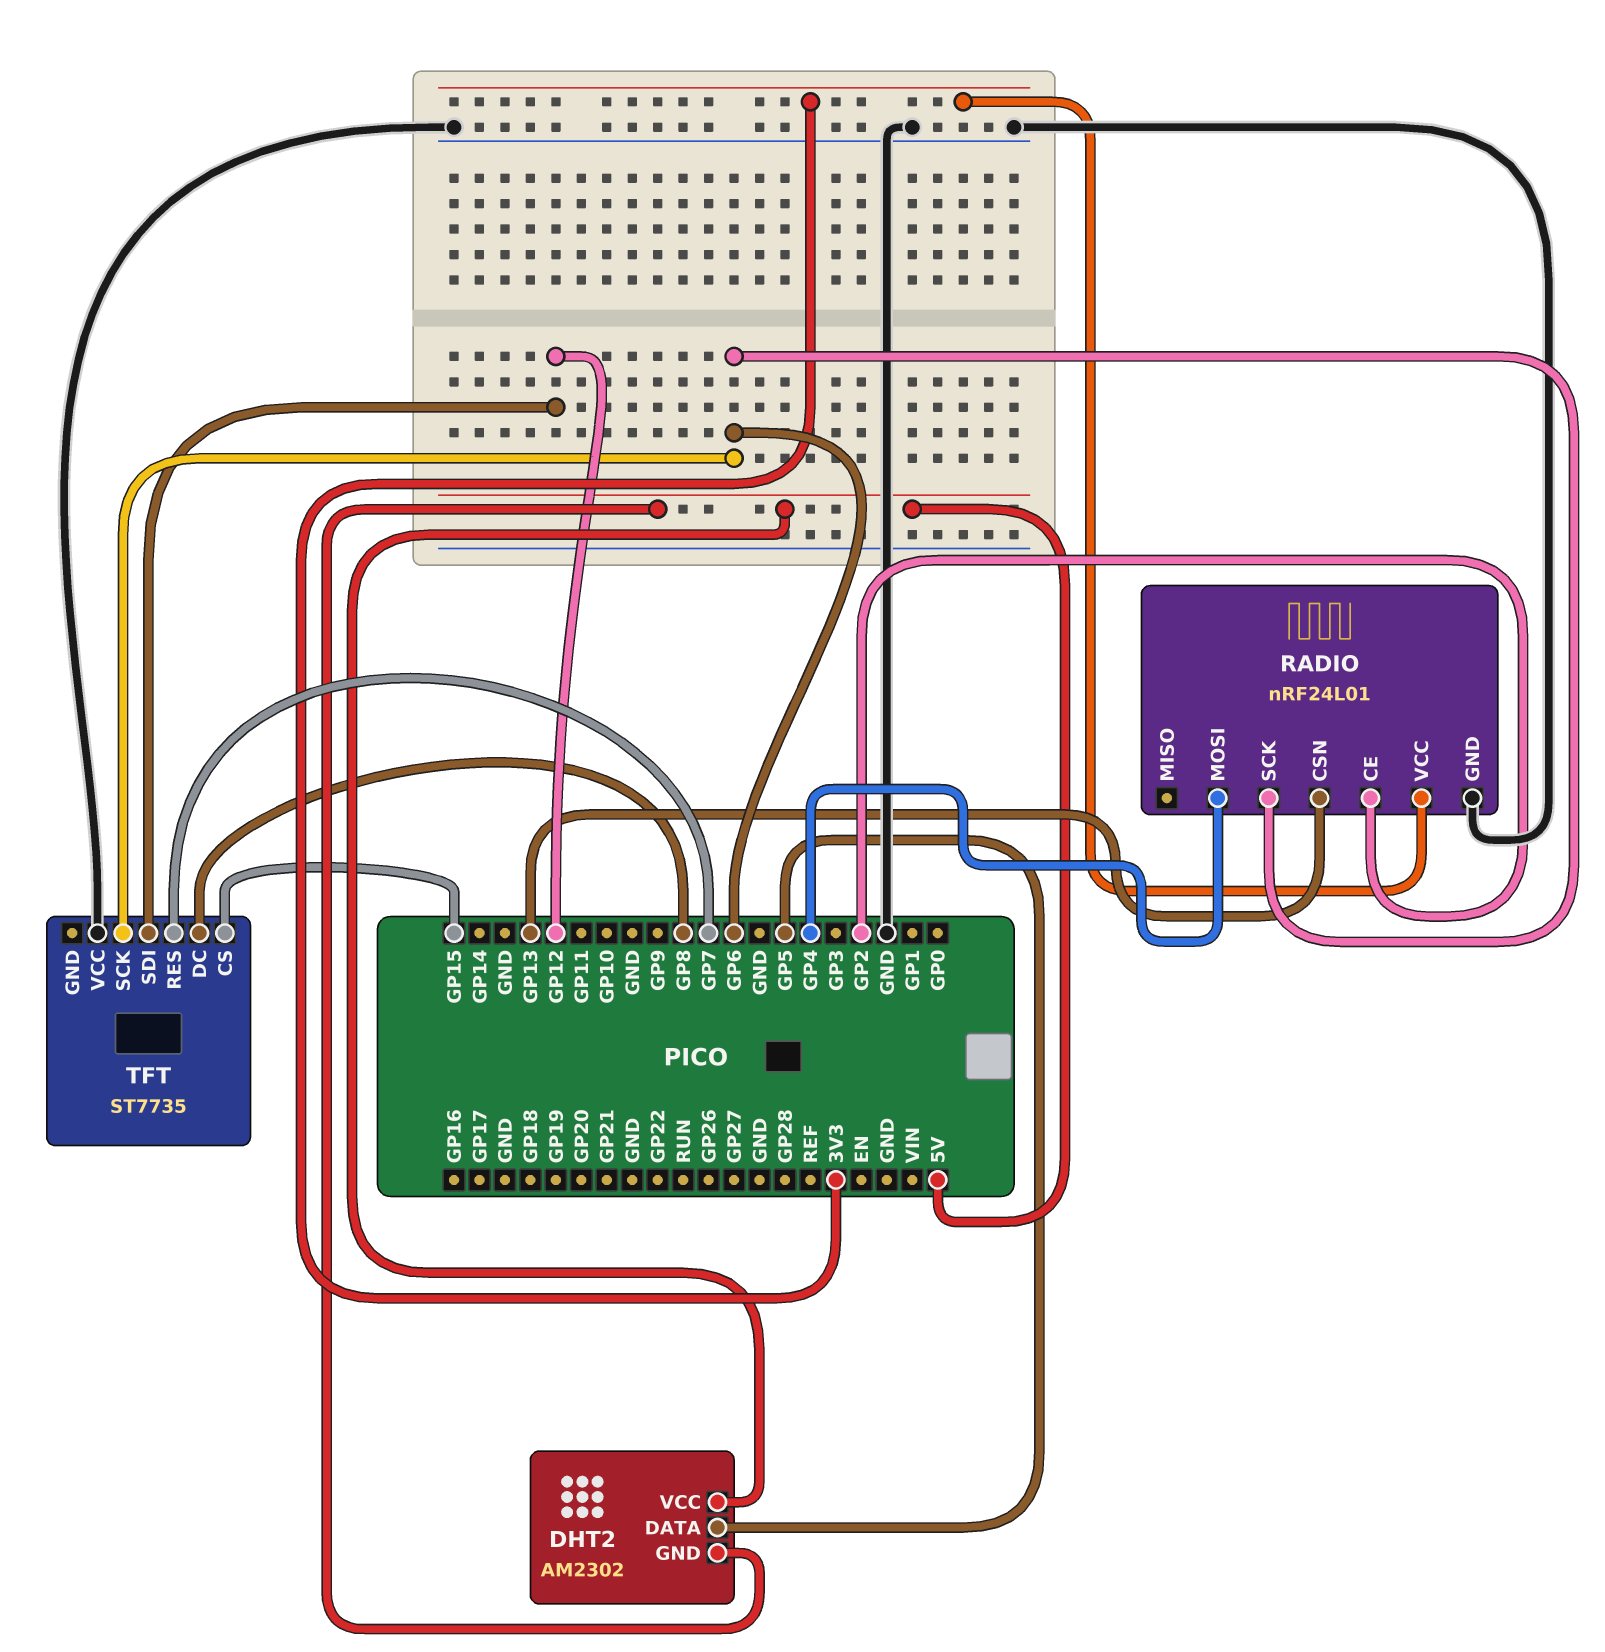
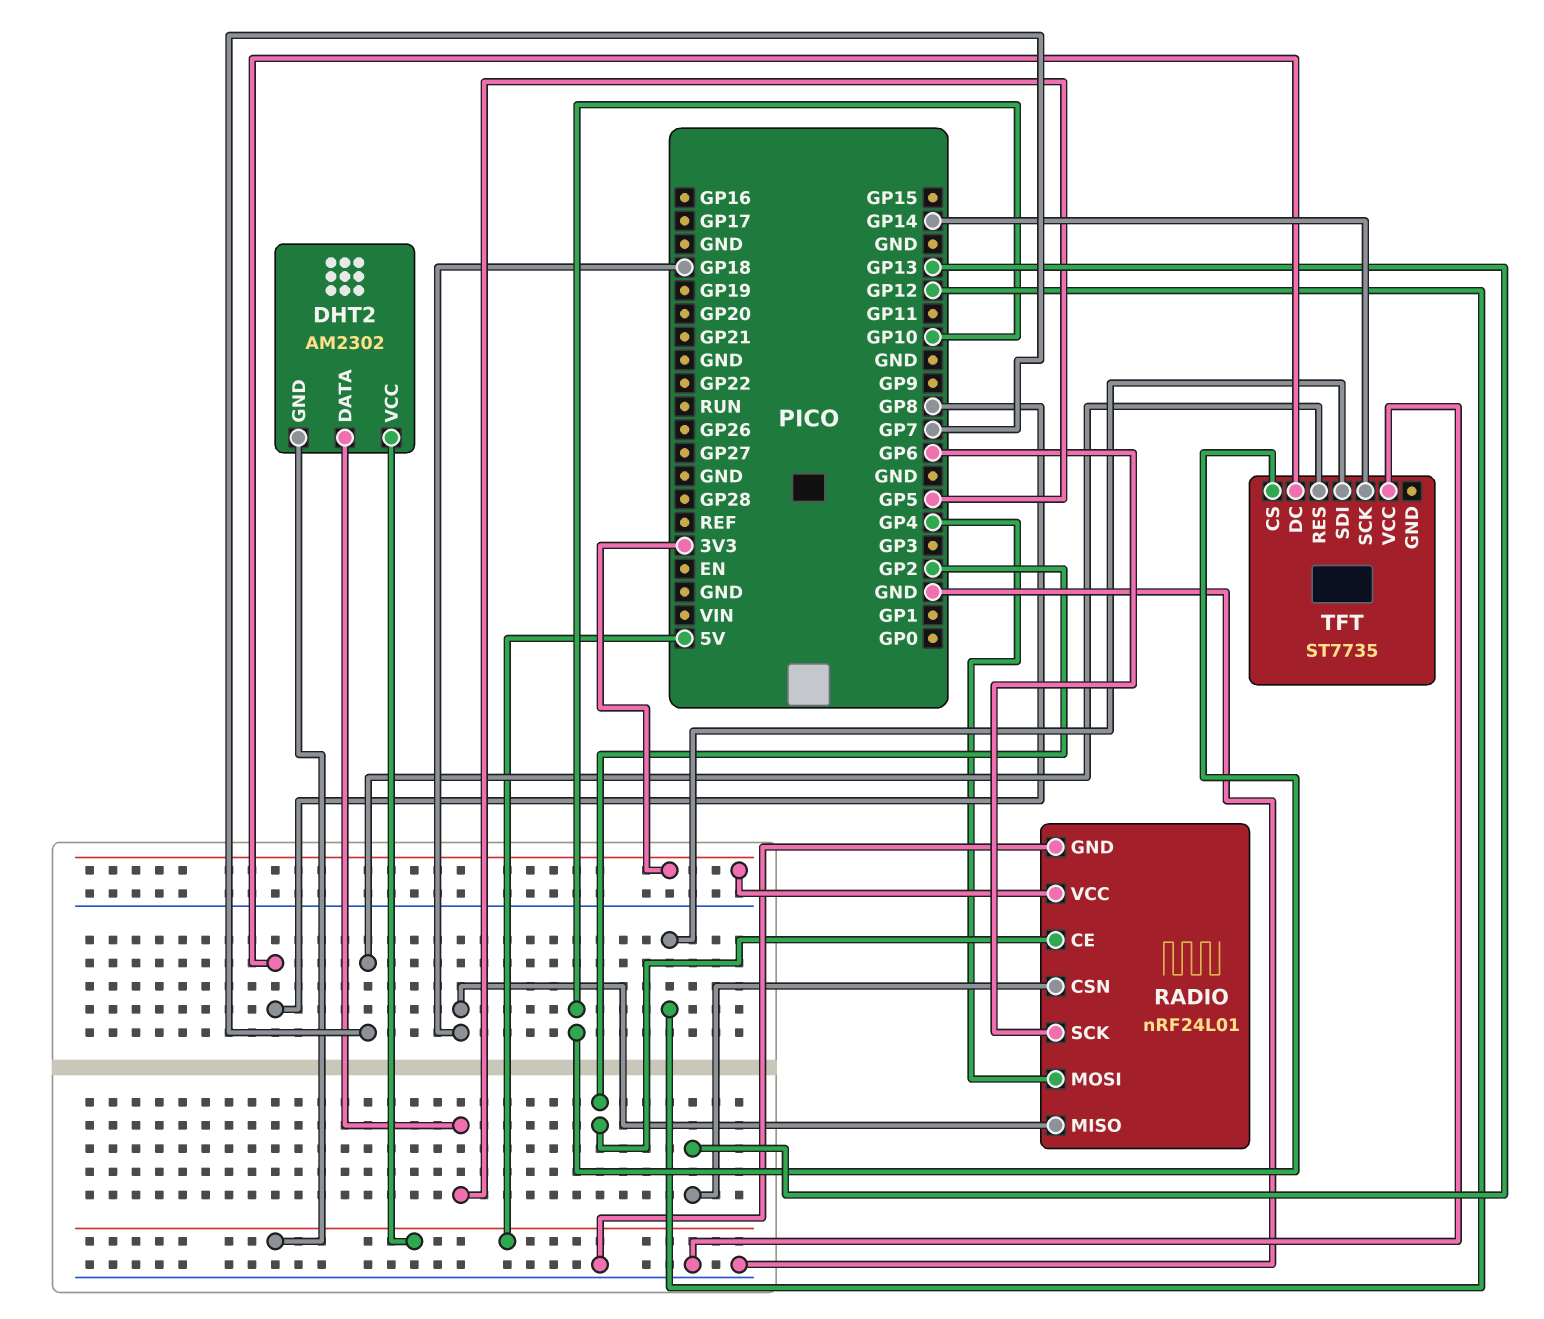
RADIO pin MISO: none -> GP18
TFT pin CS: GP15 -> GP10
TFT pin SCK: GP6 -> GP14

